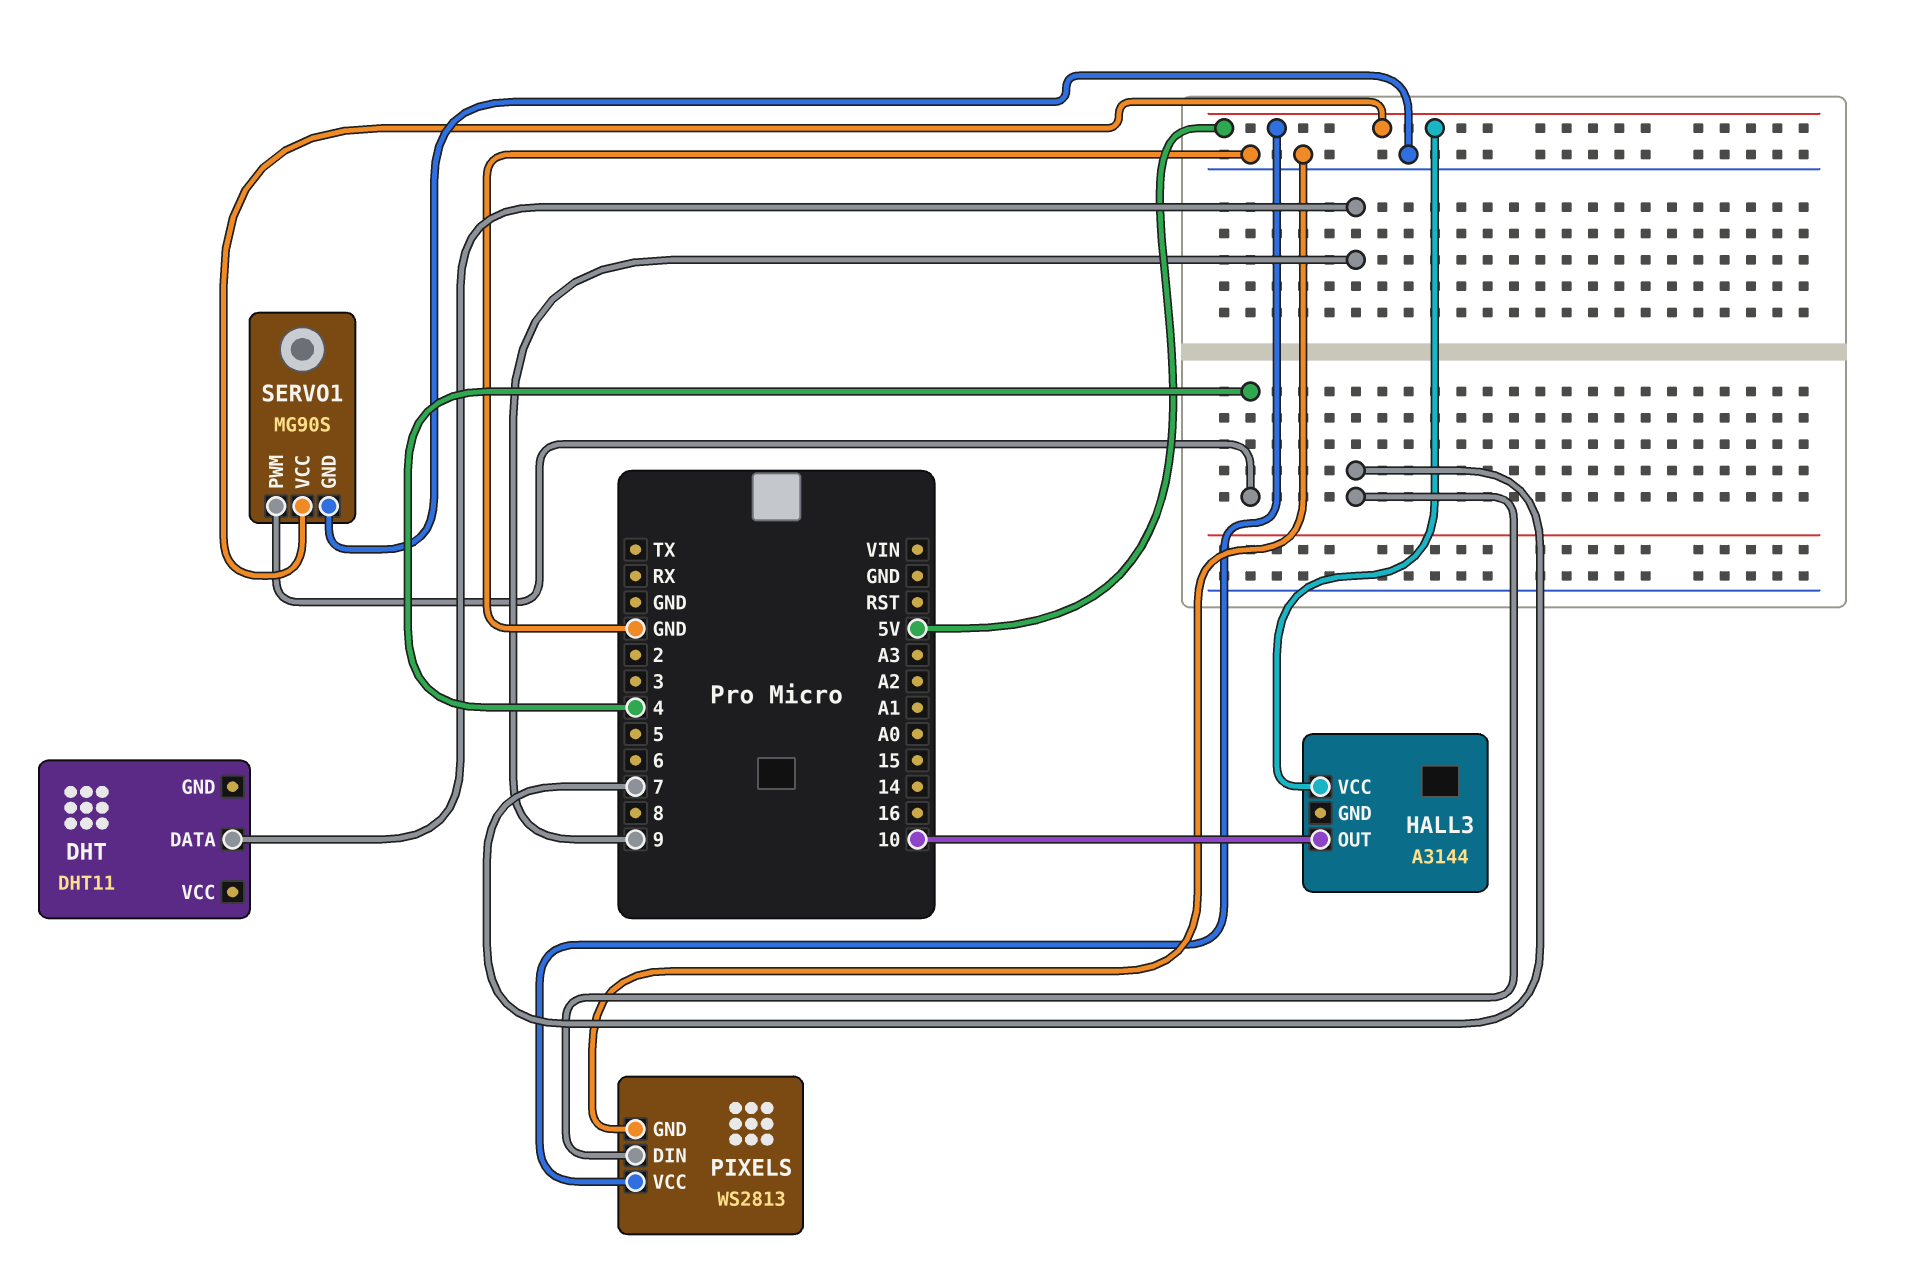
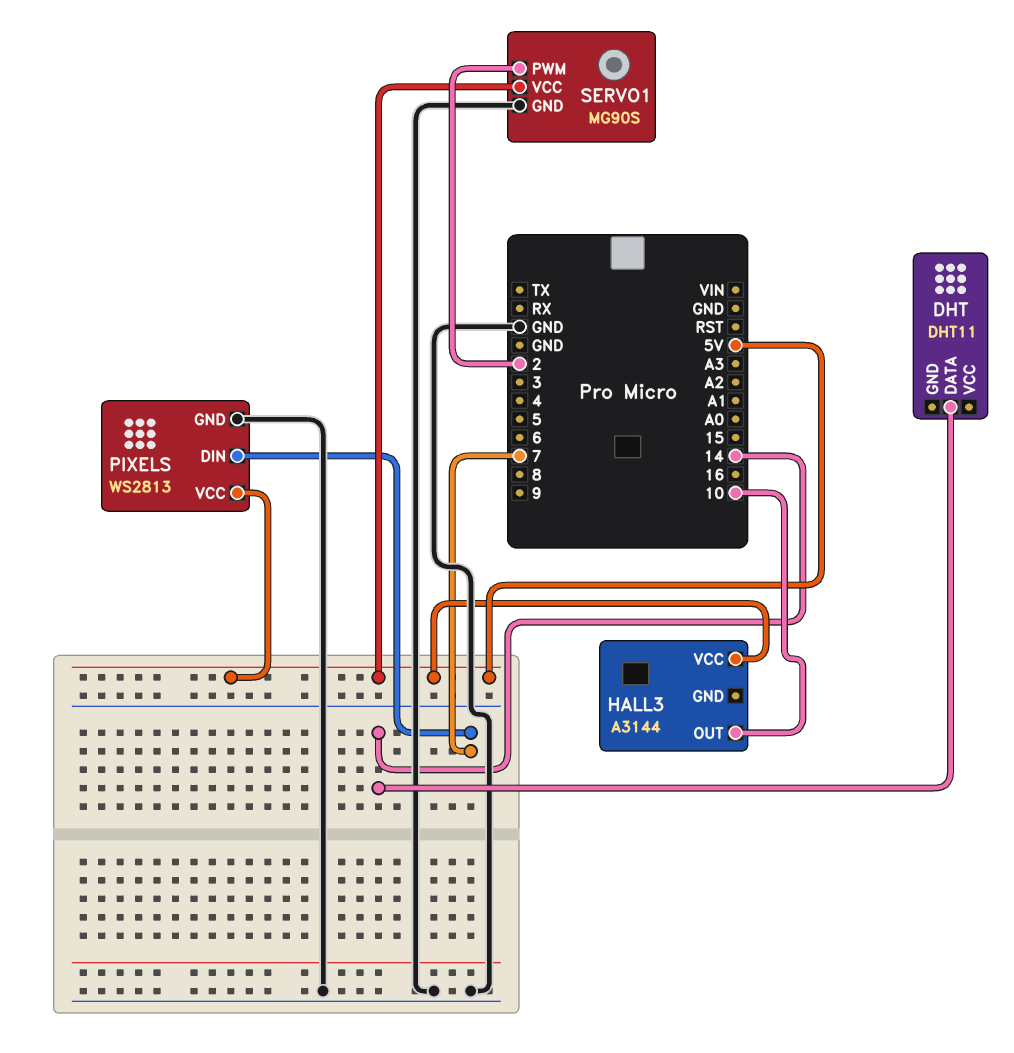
DHT pin DATA: 9 -> 14
SERVO1 pin PWM: 4 -> 2

